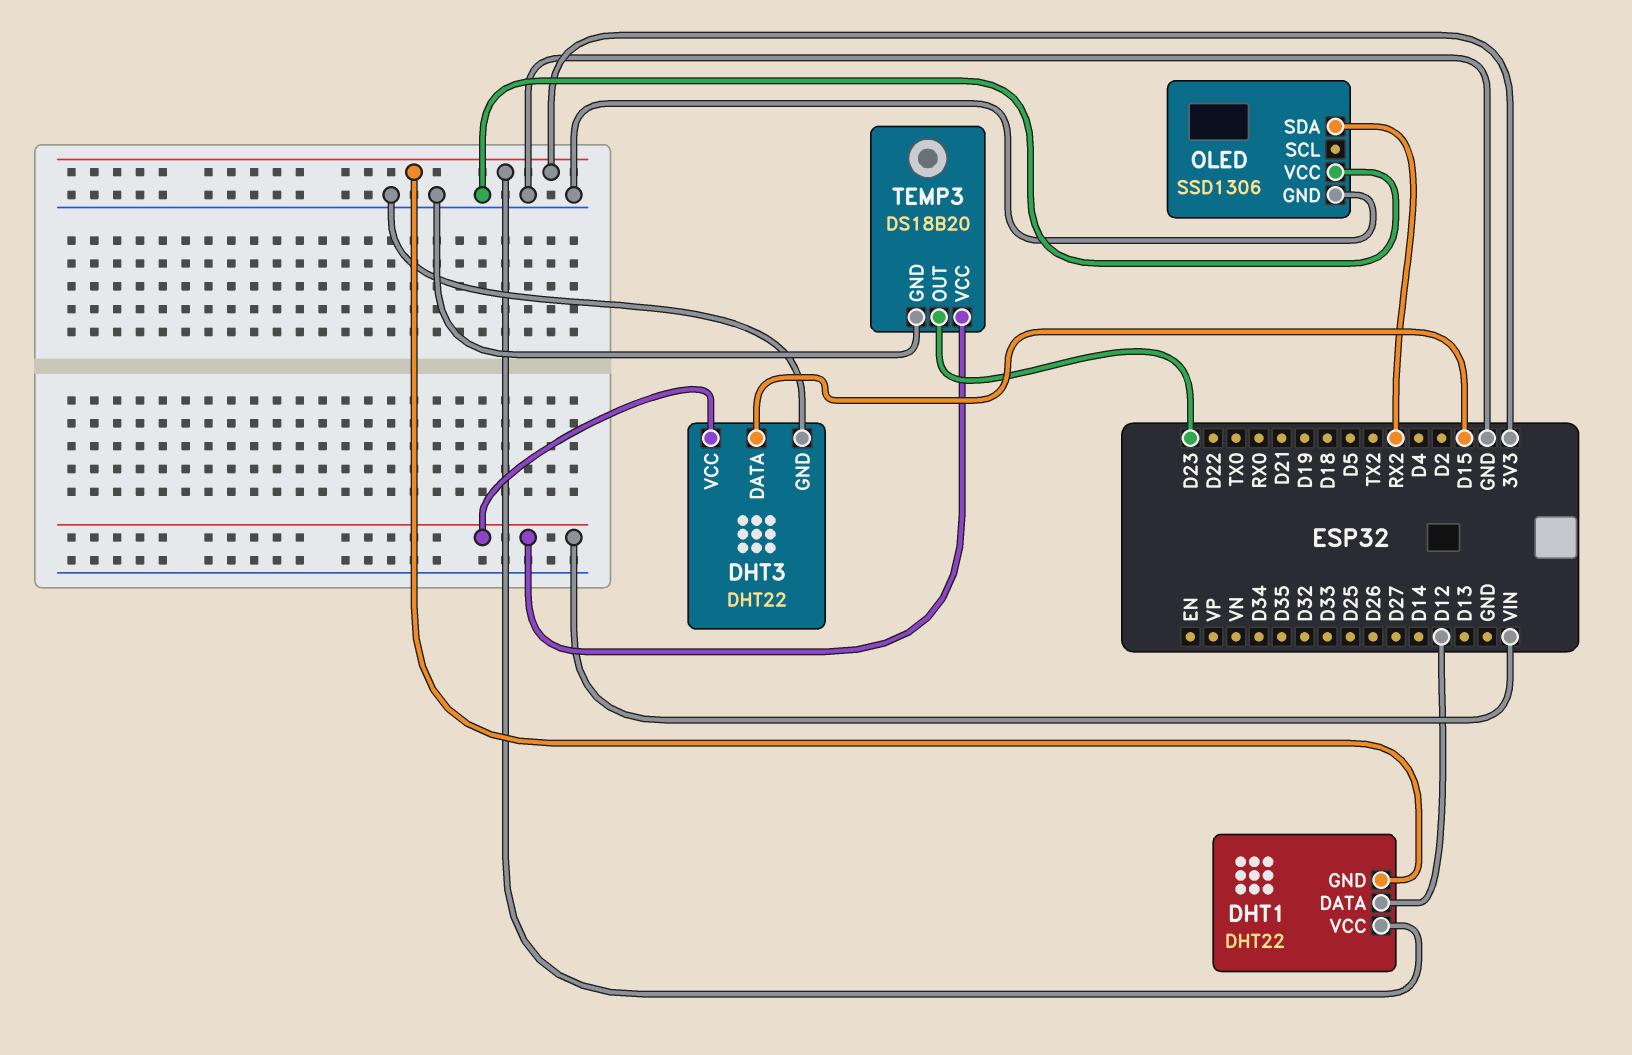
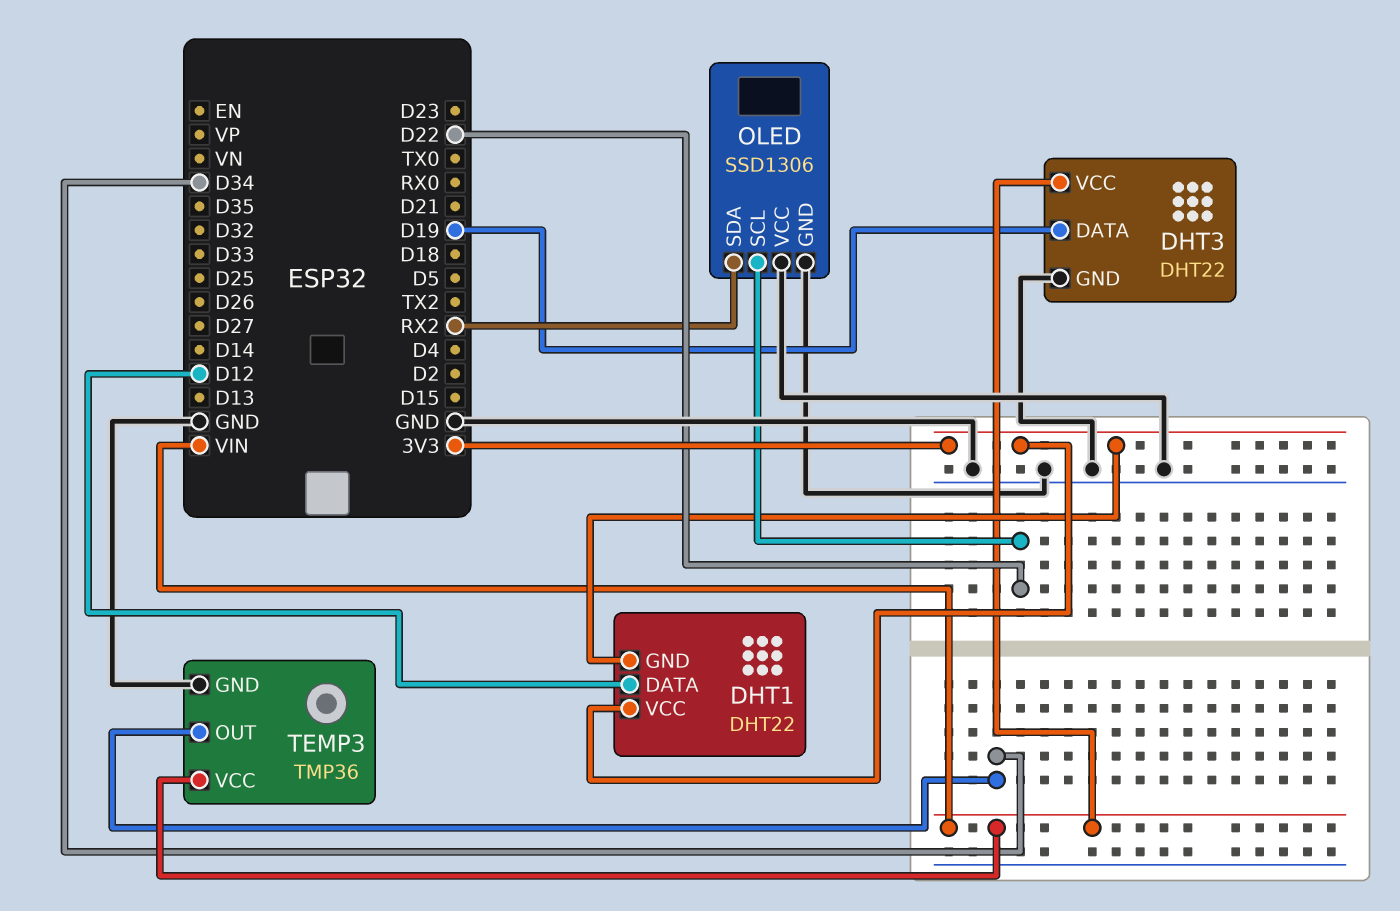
DHT3 pin DATA: D15 -> D19
OLED pin SCL: none -> D22
TEMP3: DS18B20 -> TMP36
TEMP3 pin OUT: D23 -> D34

